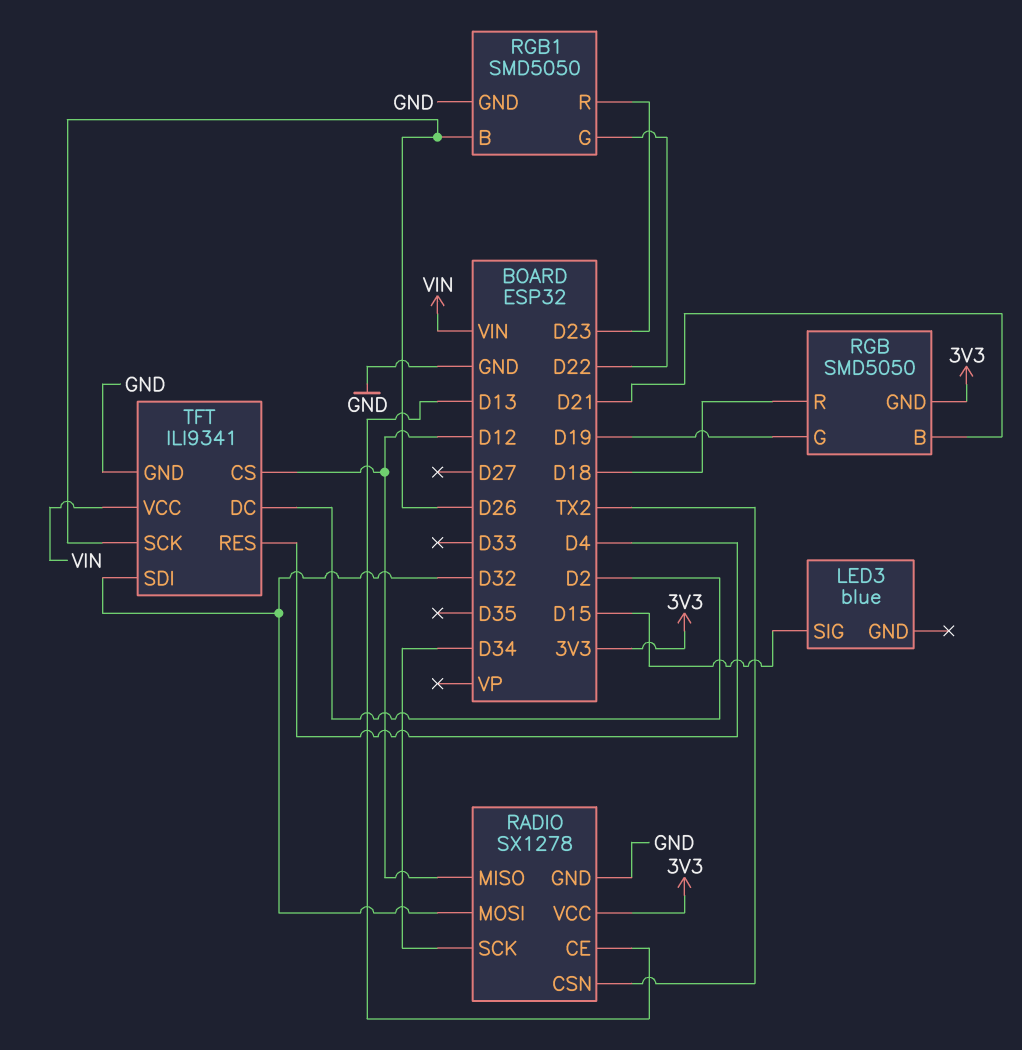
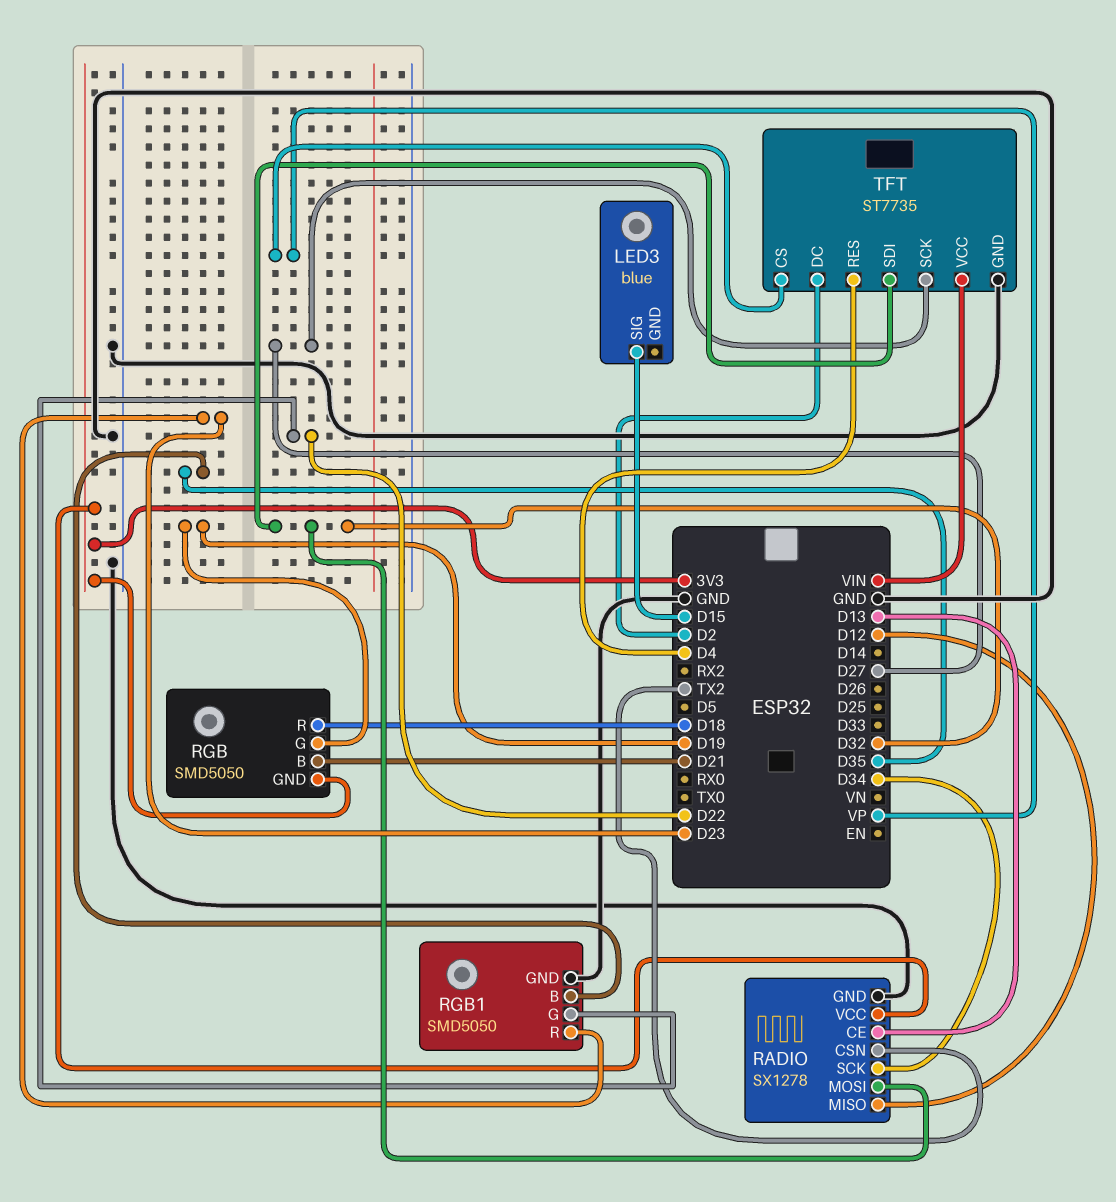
RGB1 pin B: D26 -> D35
TFT: ILI9341 -> ST7735
TFT pin CS: D12 -> VP
TFT pin SCK: D26 -> D27

